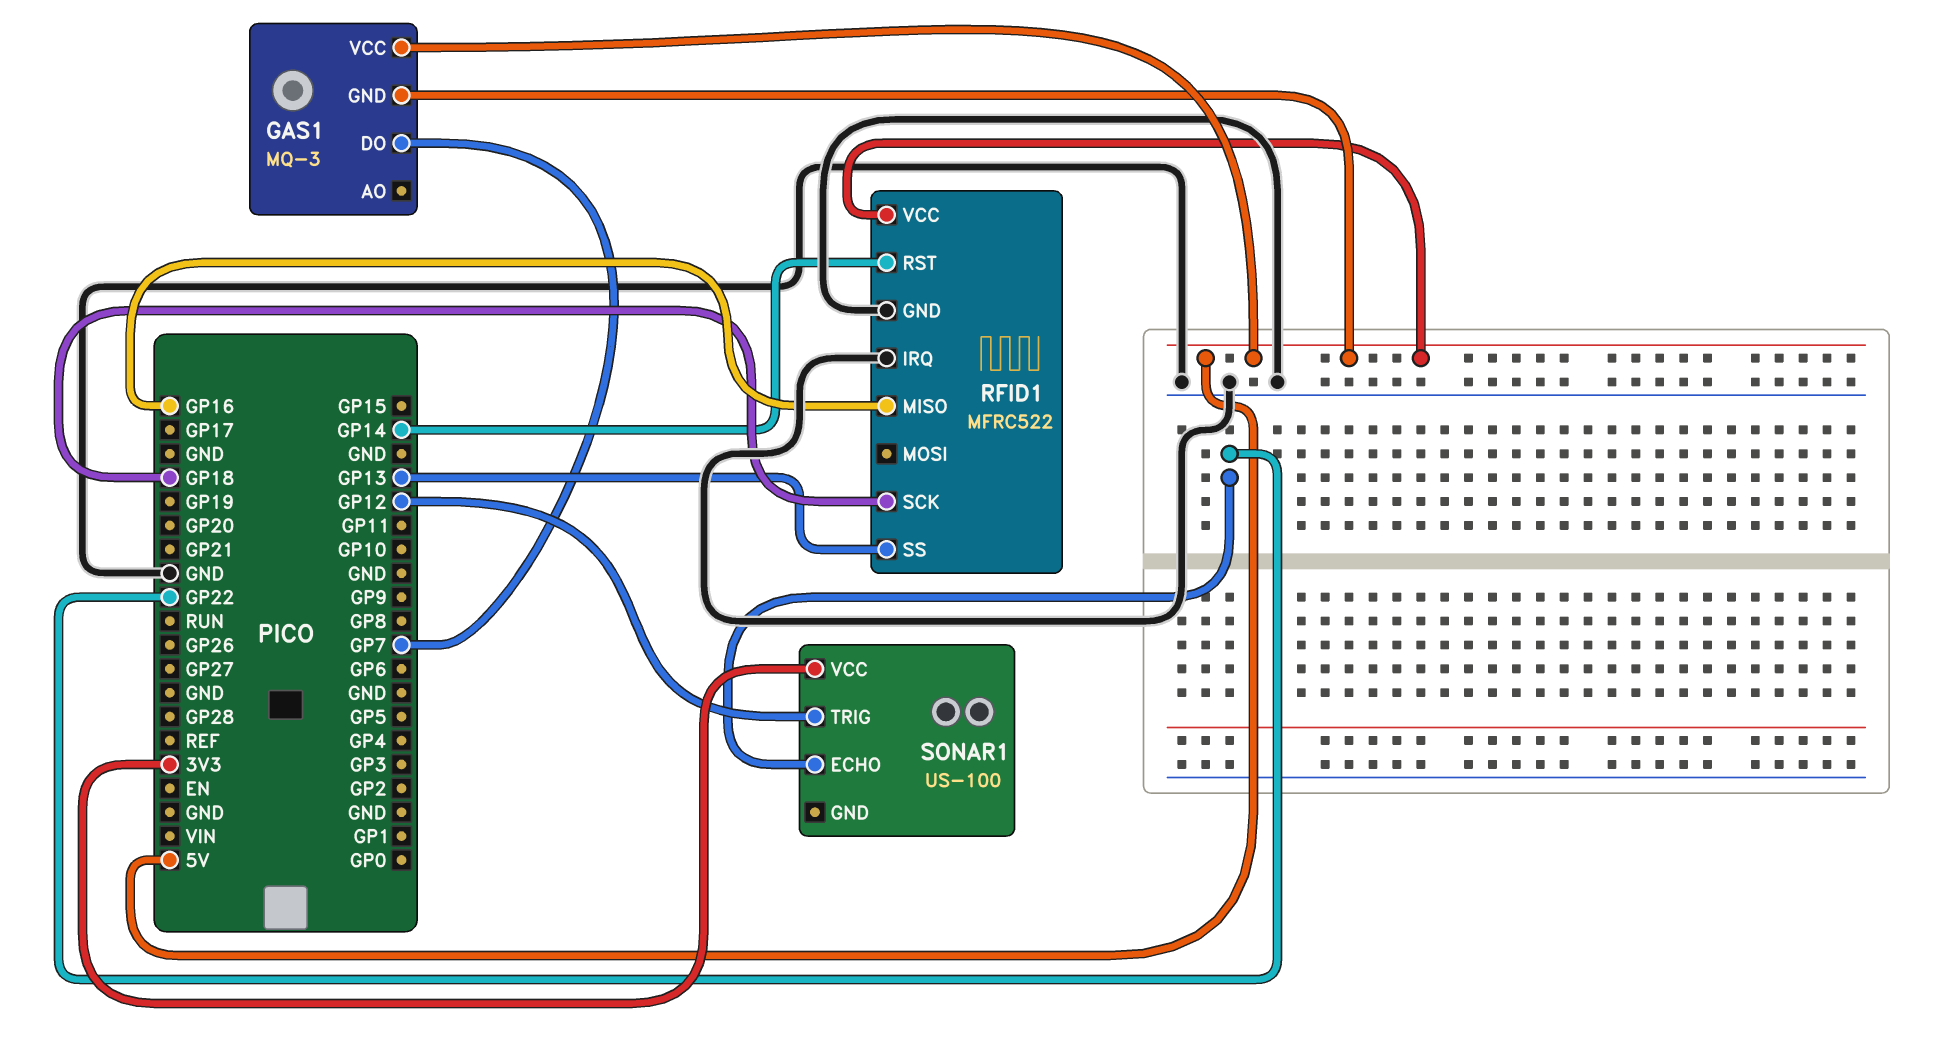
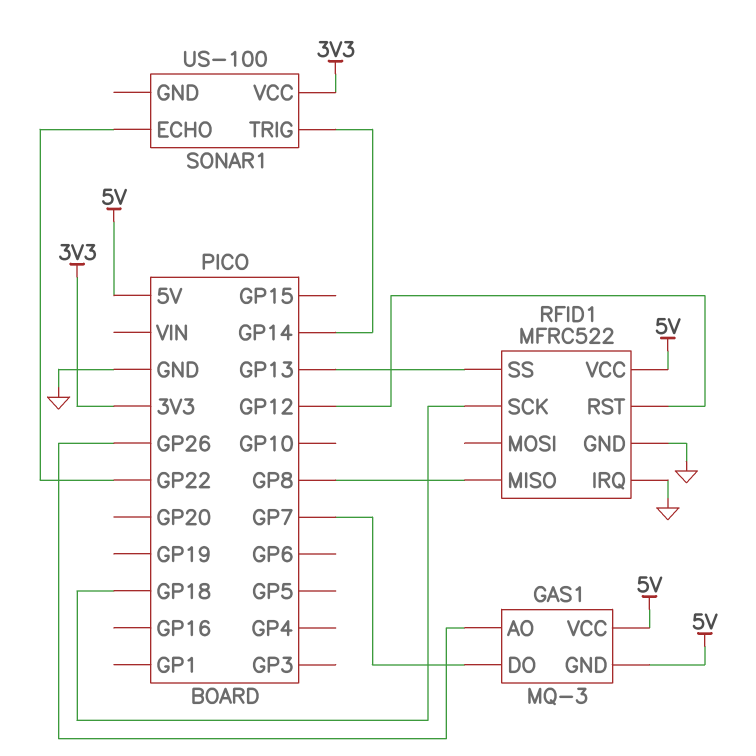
GAS1 pin AO: none -> GP26
RFID1 pin MISO: GP16 -> GP8
RFID1 pin RST: GP14 -> GP12
SONAR1 pin TRIG: GP12 -> GP14

